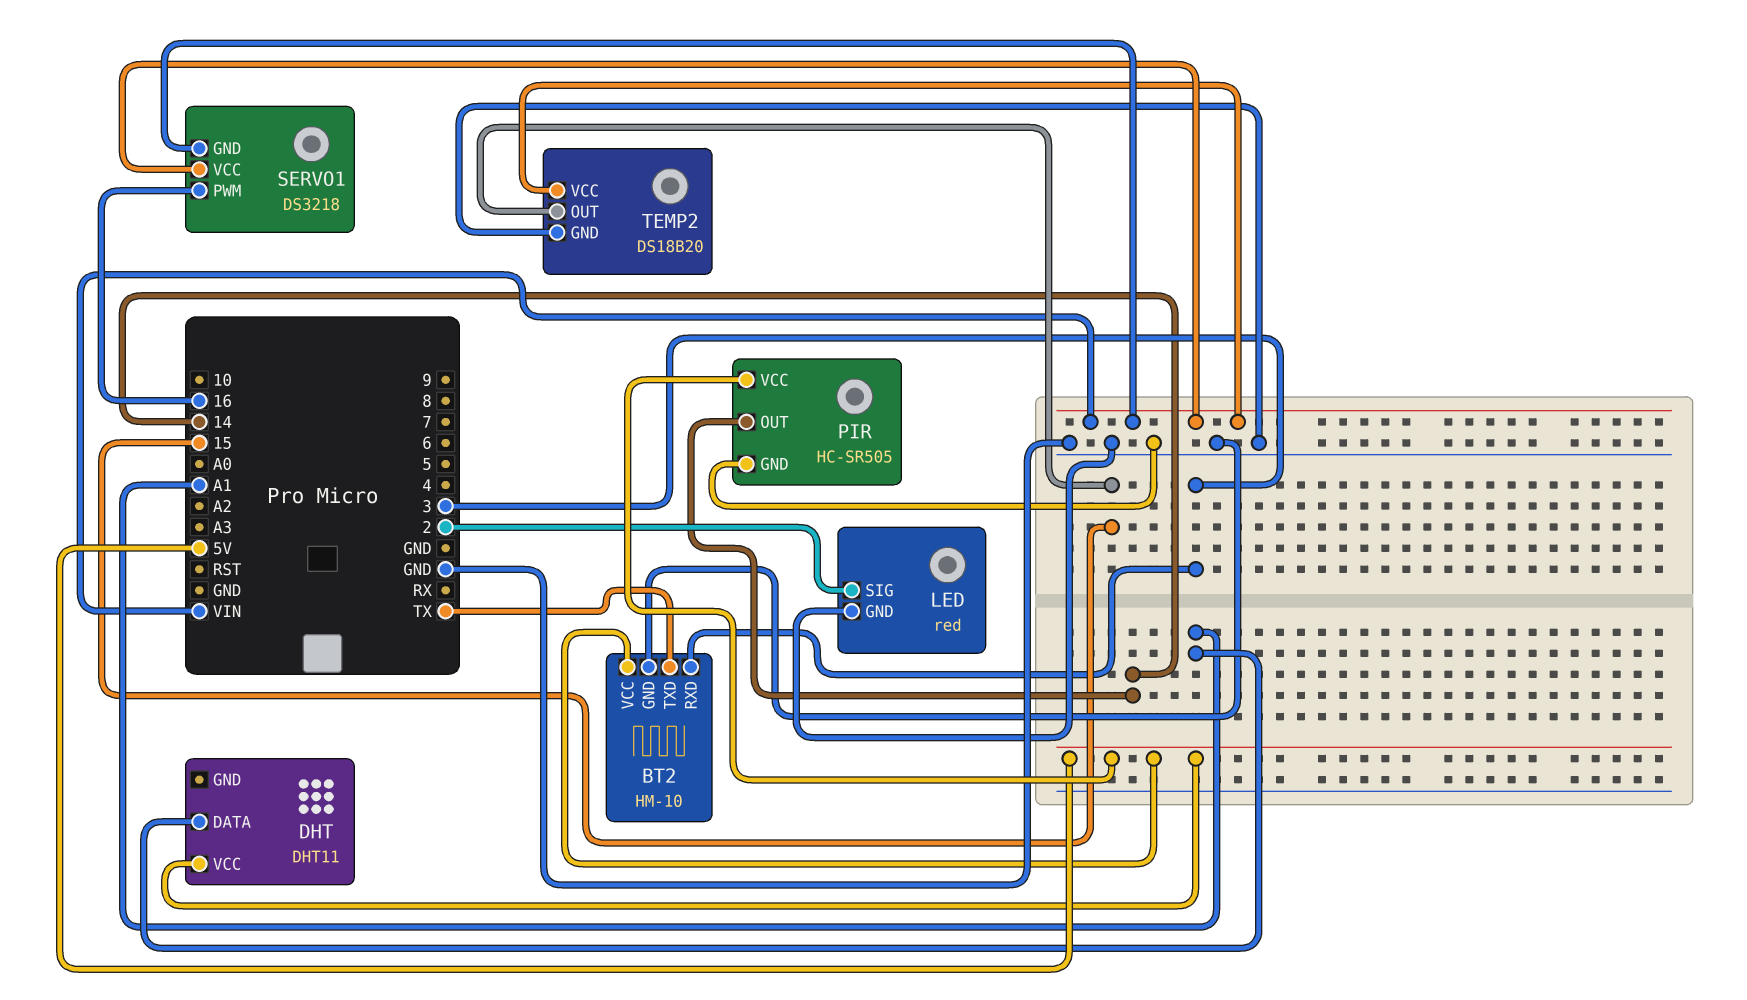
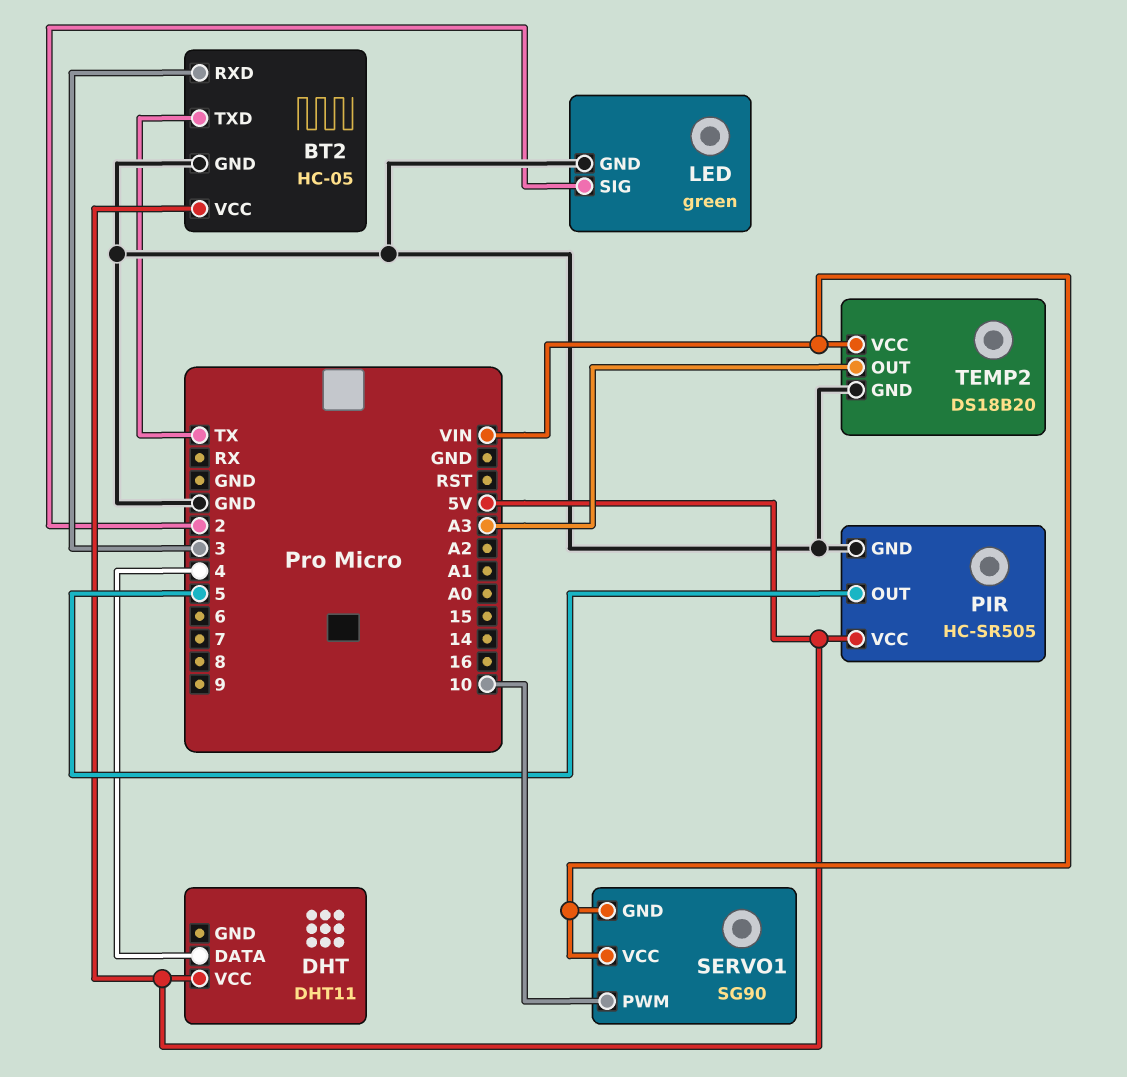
BT2: HM-10 -> HC-05
DHT pin DATA: A1 -> 4
LED: red -> green
PIR pin OUT: 14 -> 5
SERVO1: DS3218 -> SG90
SERVO1 pin PWM: 16 -> 10
TEMP2 pin OUT: 15 -> A3

